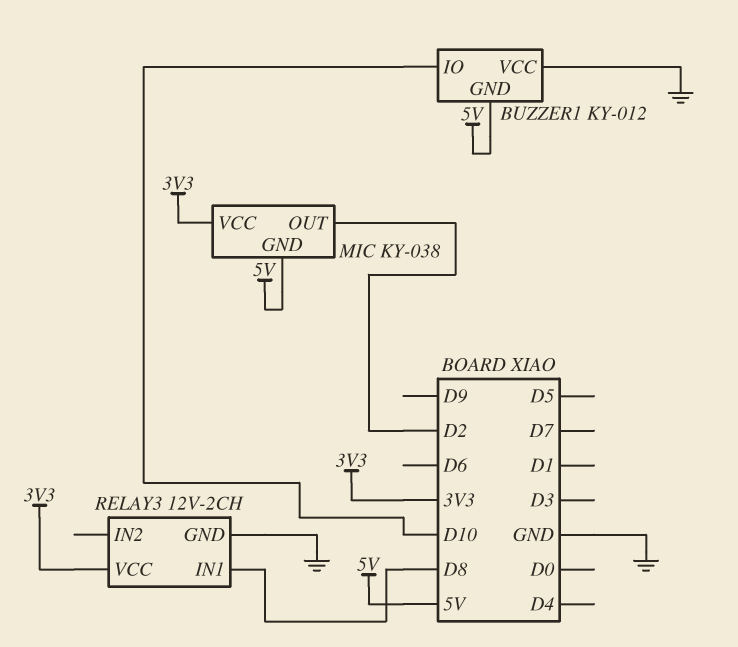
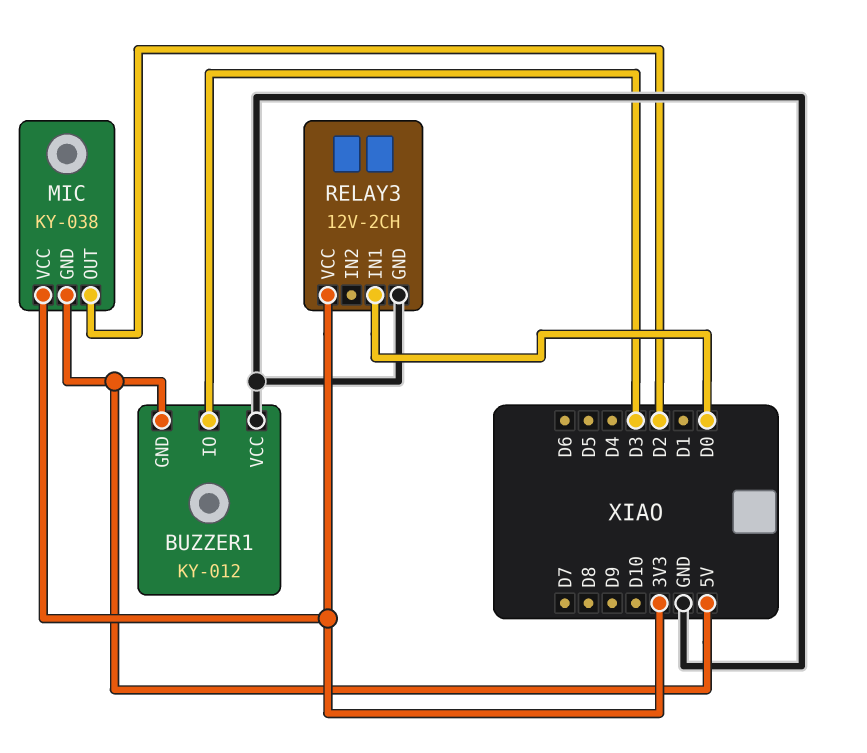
BUZZER1 pin IO: D10 -> D3
RELAY3 pin IN1: D8 -> D0

